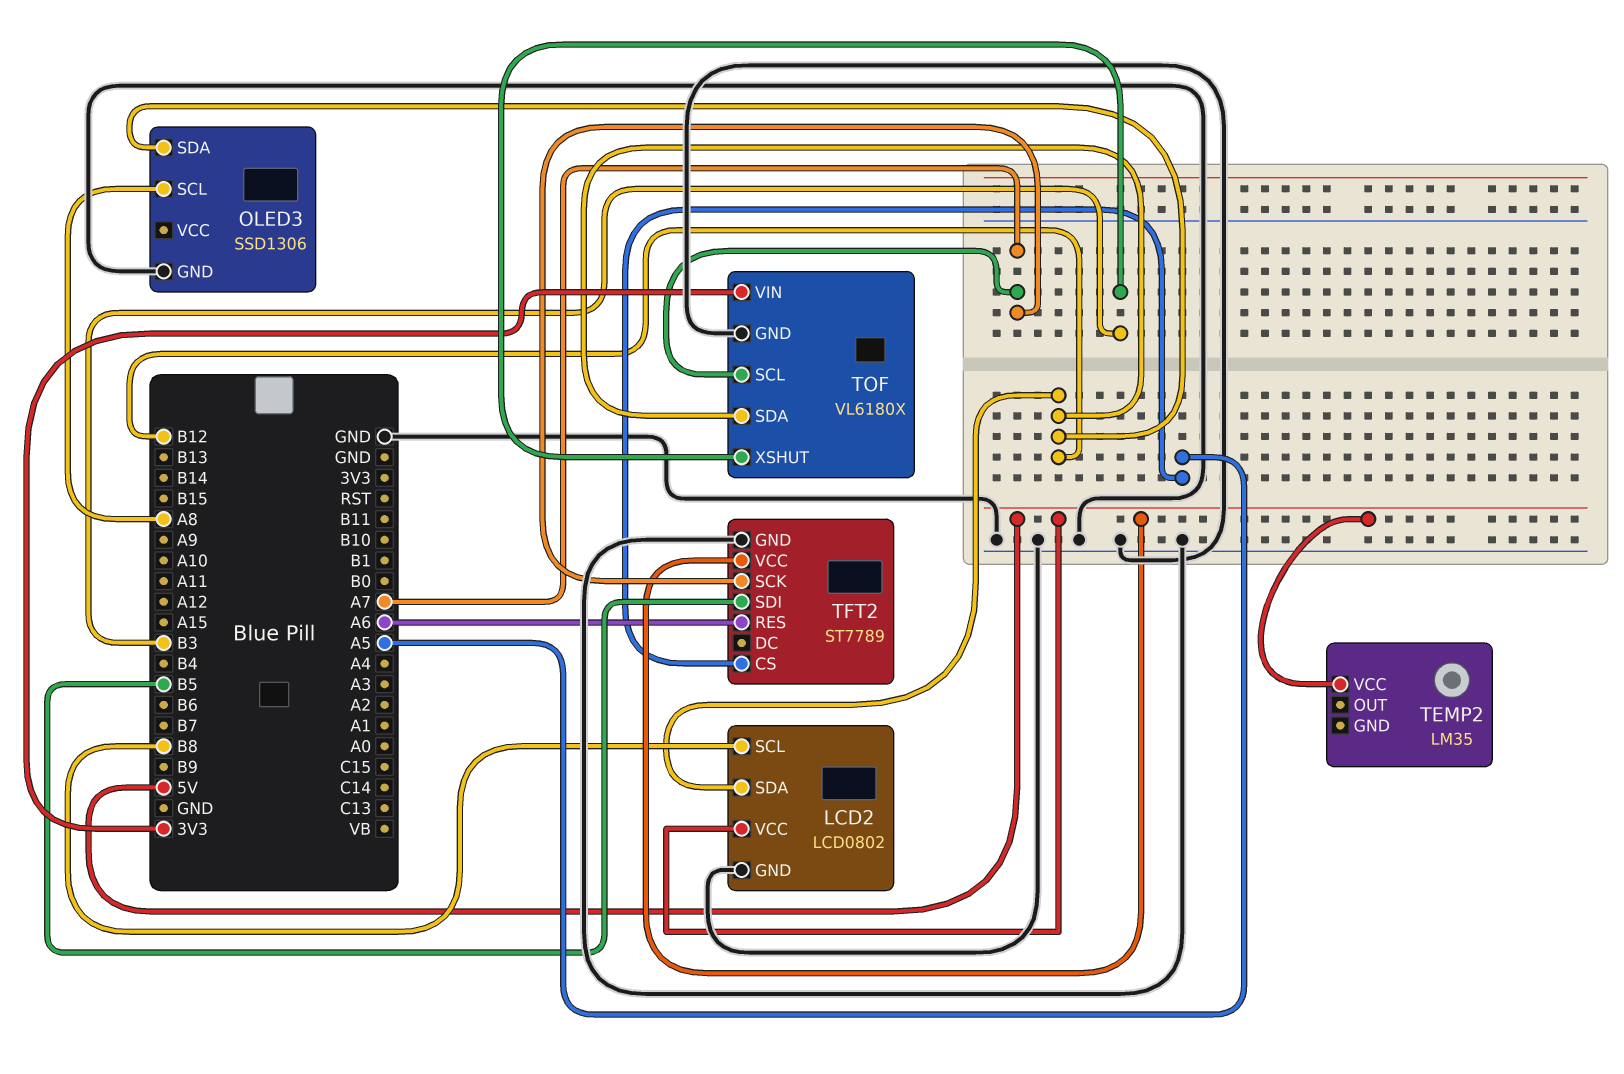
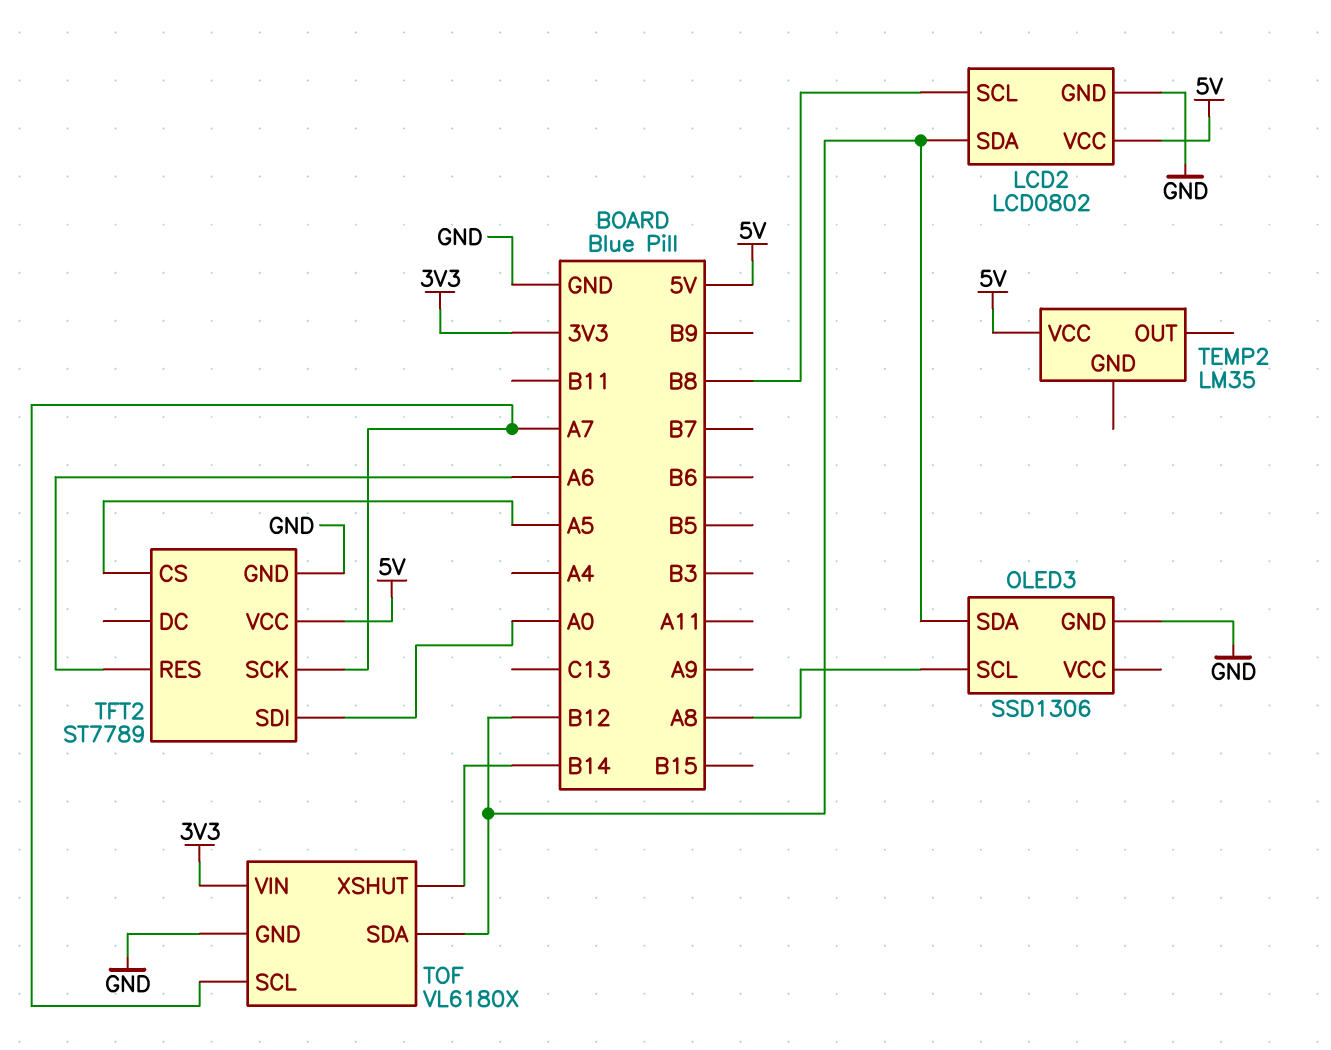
TFT2 pin SDI: B5 -> A0
TOF pin XSHUT: B3 -> B14

